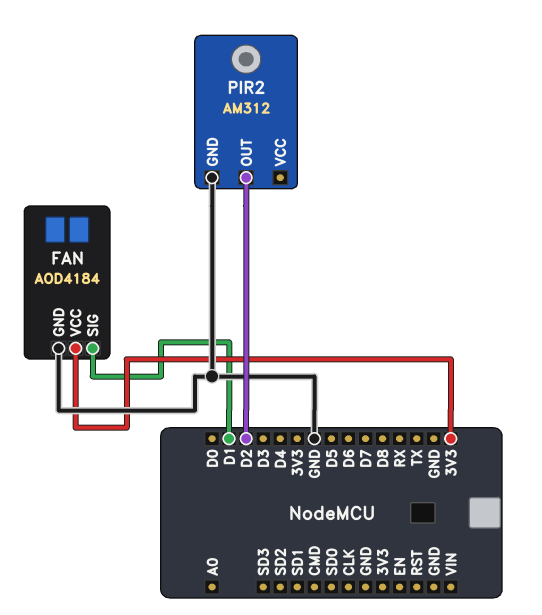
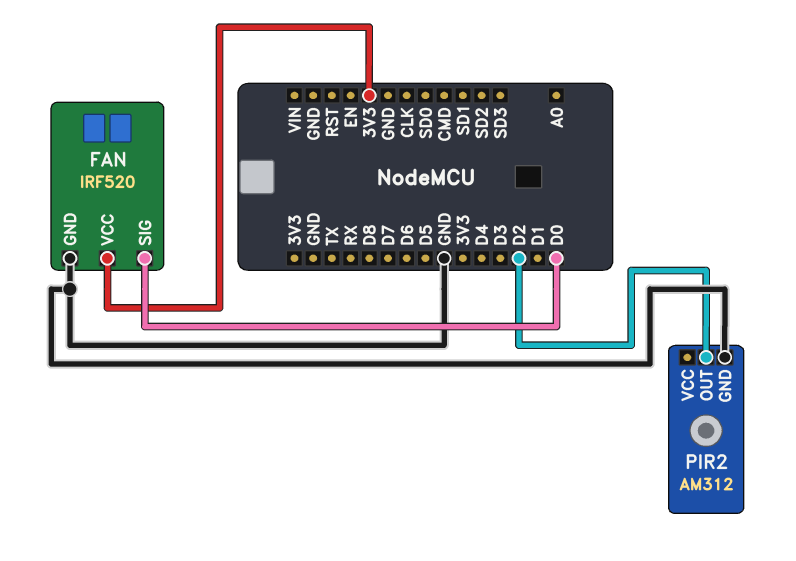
FAN: AOD4184 -> IRF520
FAN pin SIG: D1 -> D0

